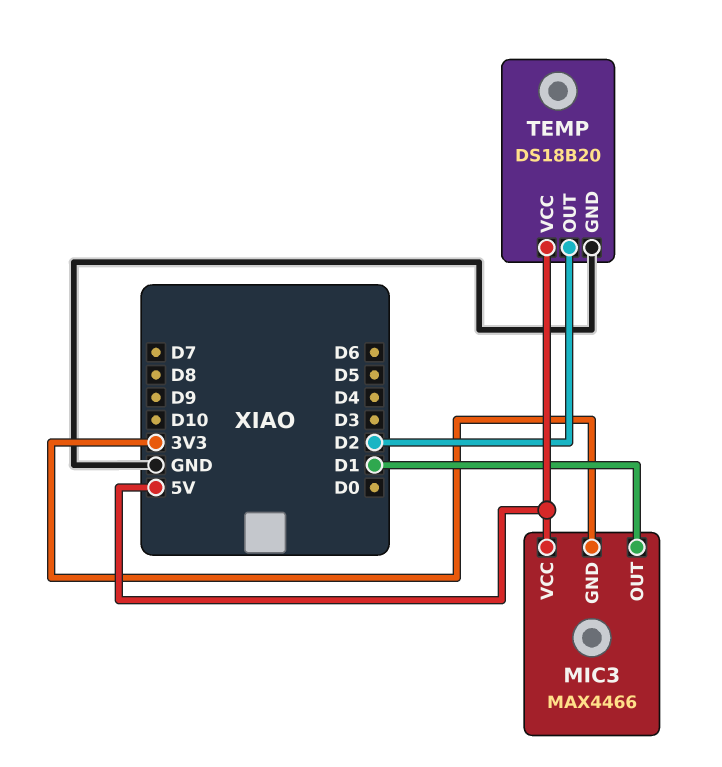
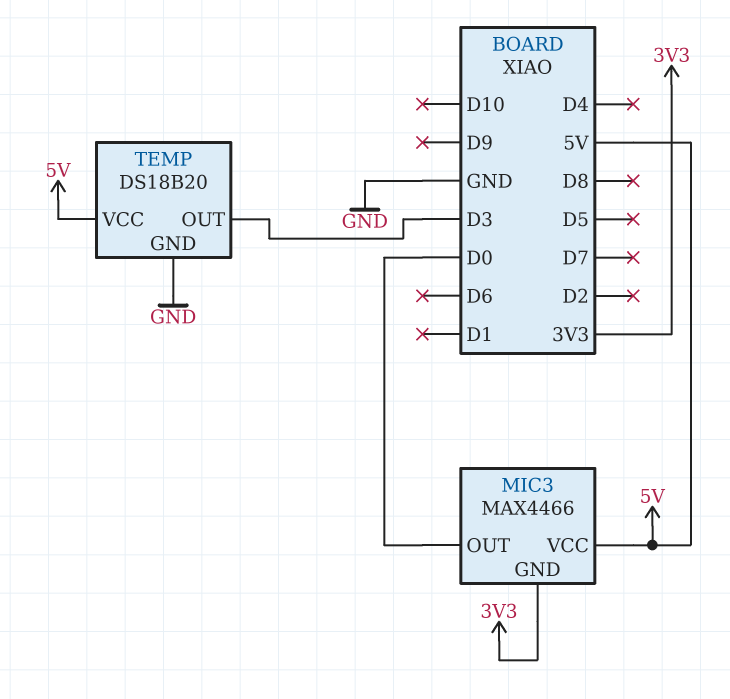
MIC3 pin OUT: D1 -> D0
TEMP pin OUT: D2 -> D3

